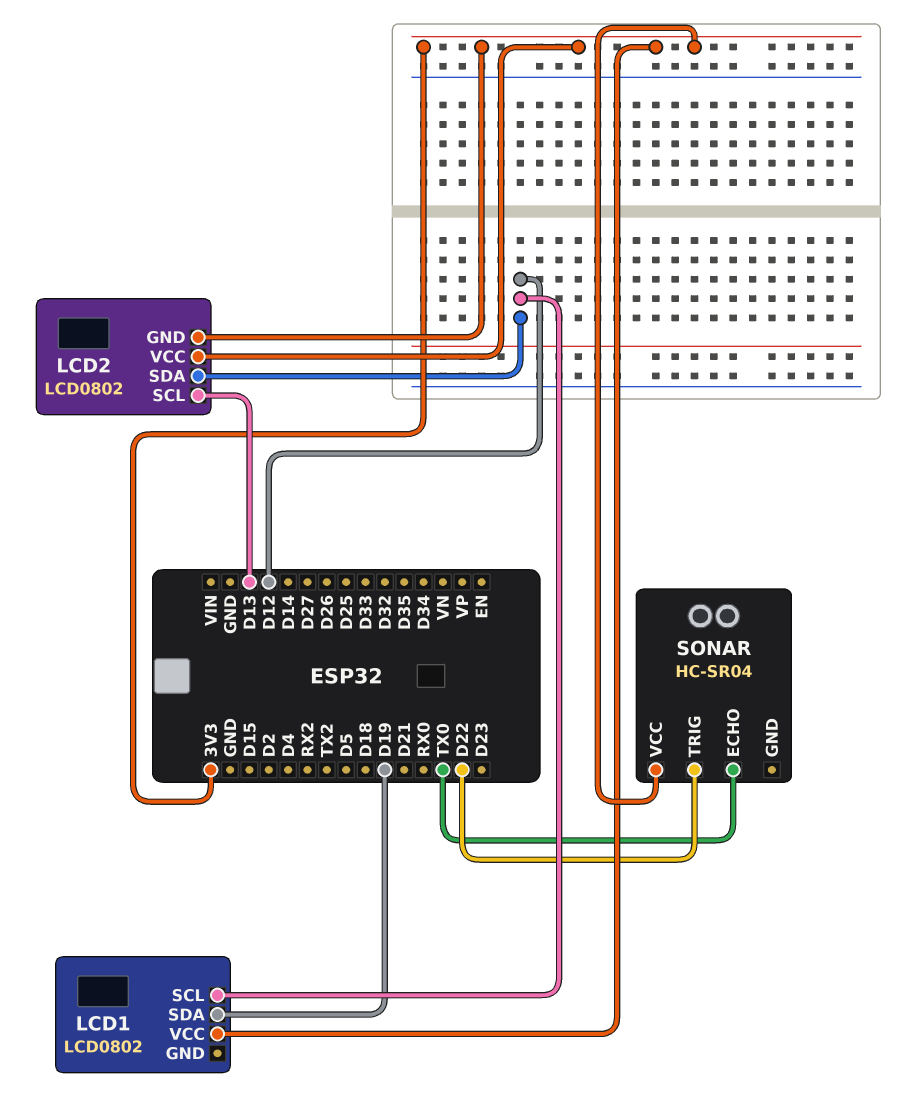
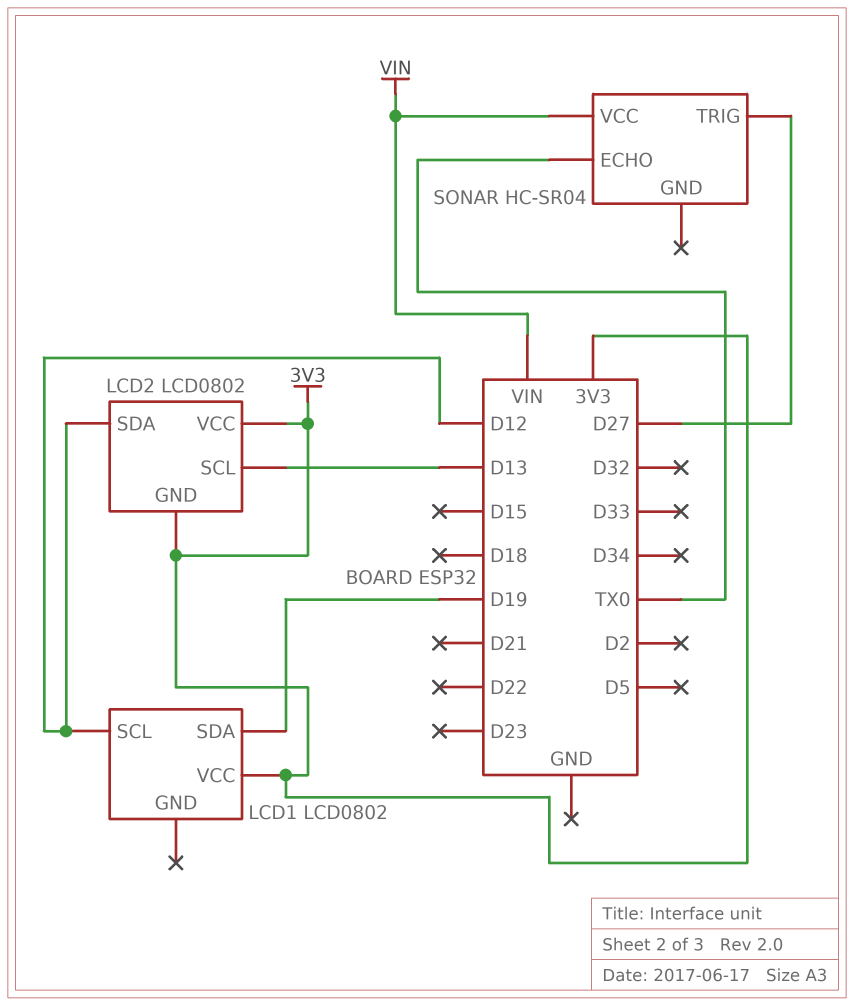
SONAR pin TRIG: D22 -> D27
SONAR pin VCC: 3V3 -> VIN

